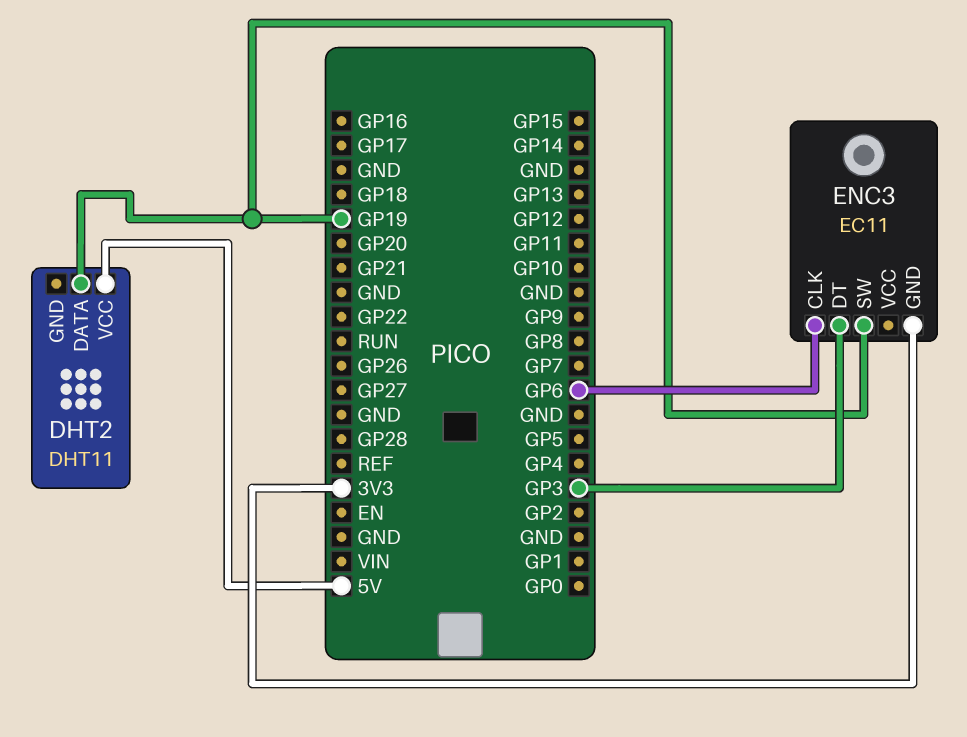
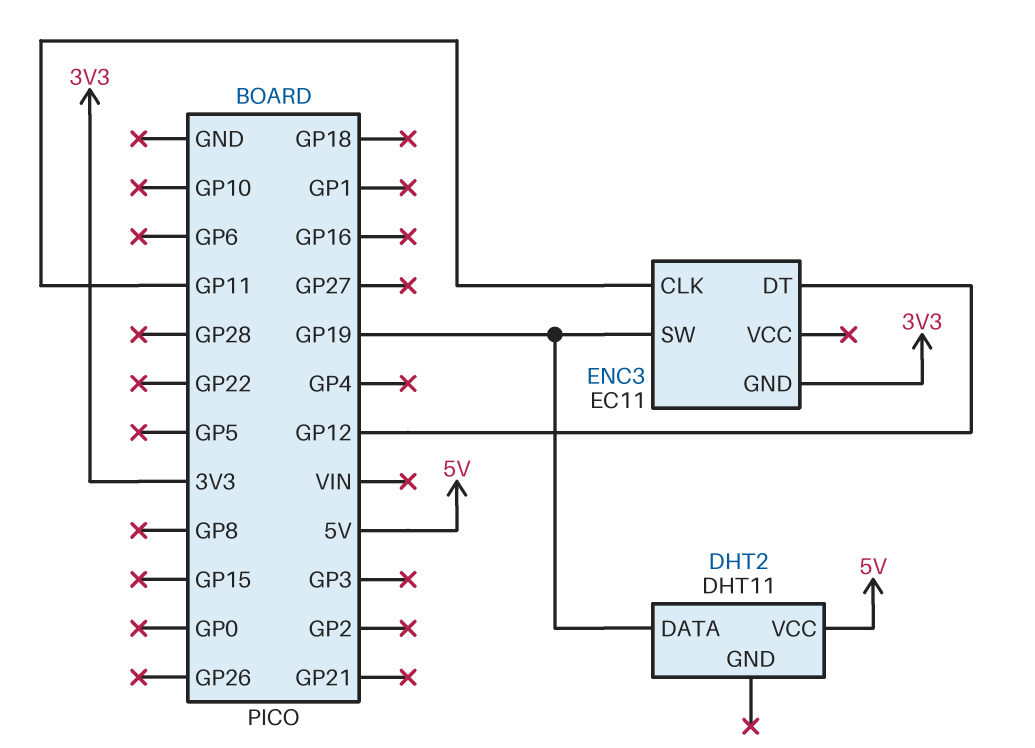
ENC3 pin CLK: GP6 -> GP11
ENC3 pin DT: GP3 -> GP12

